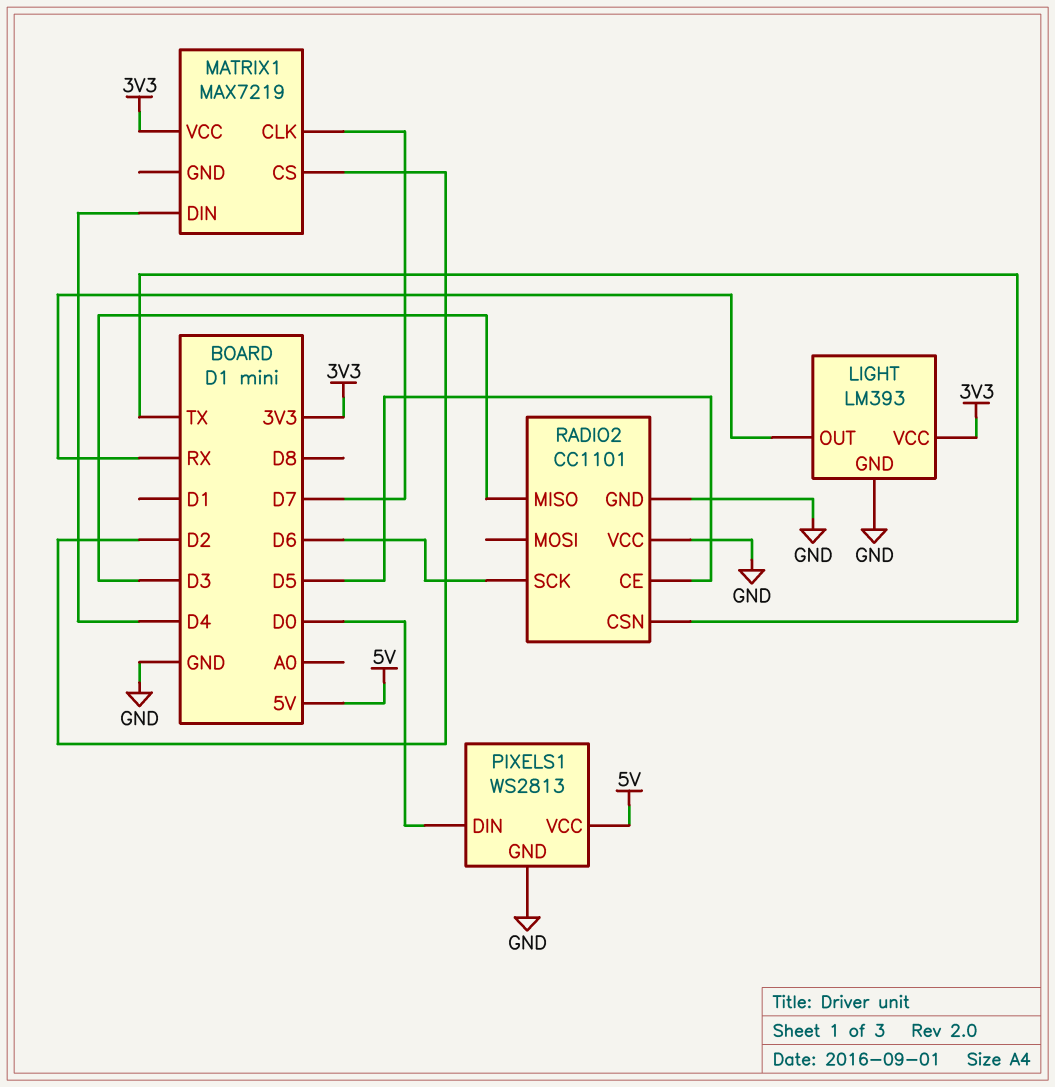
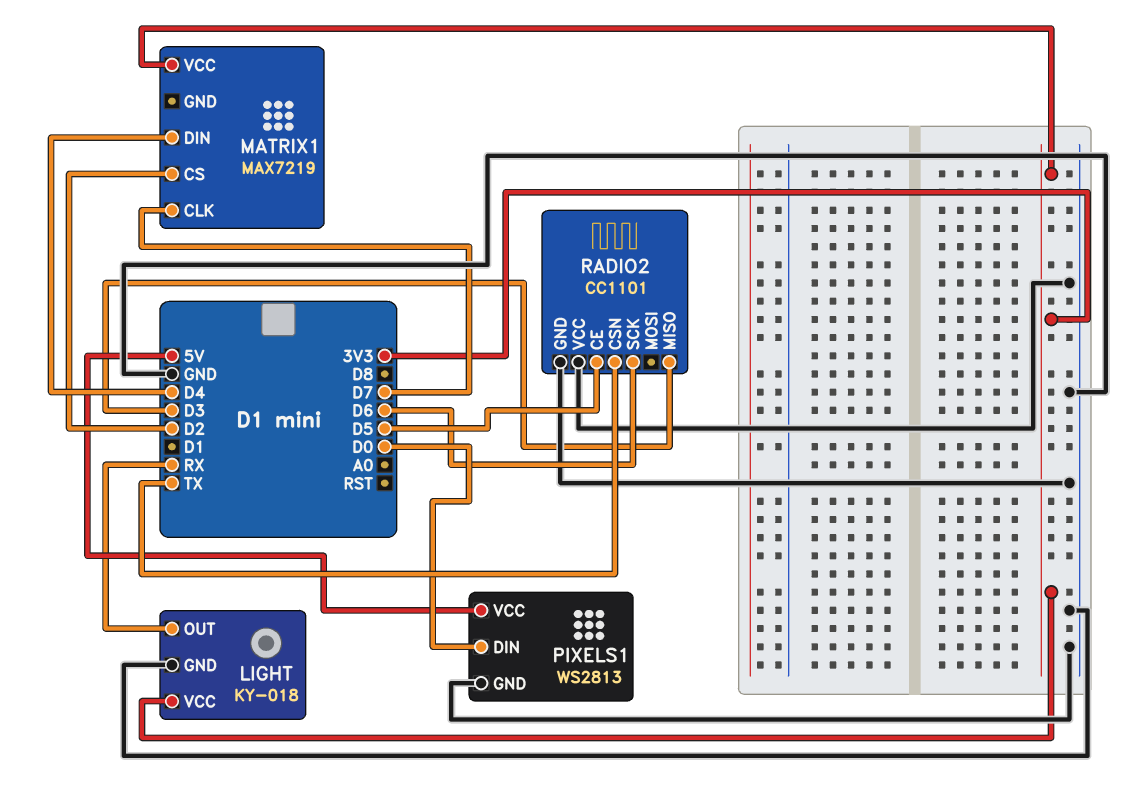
LIGHT: LM393 -> KY-018

